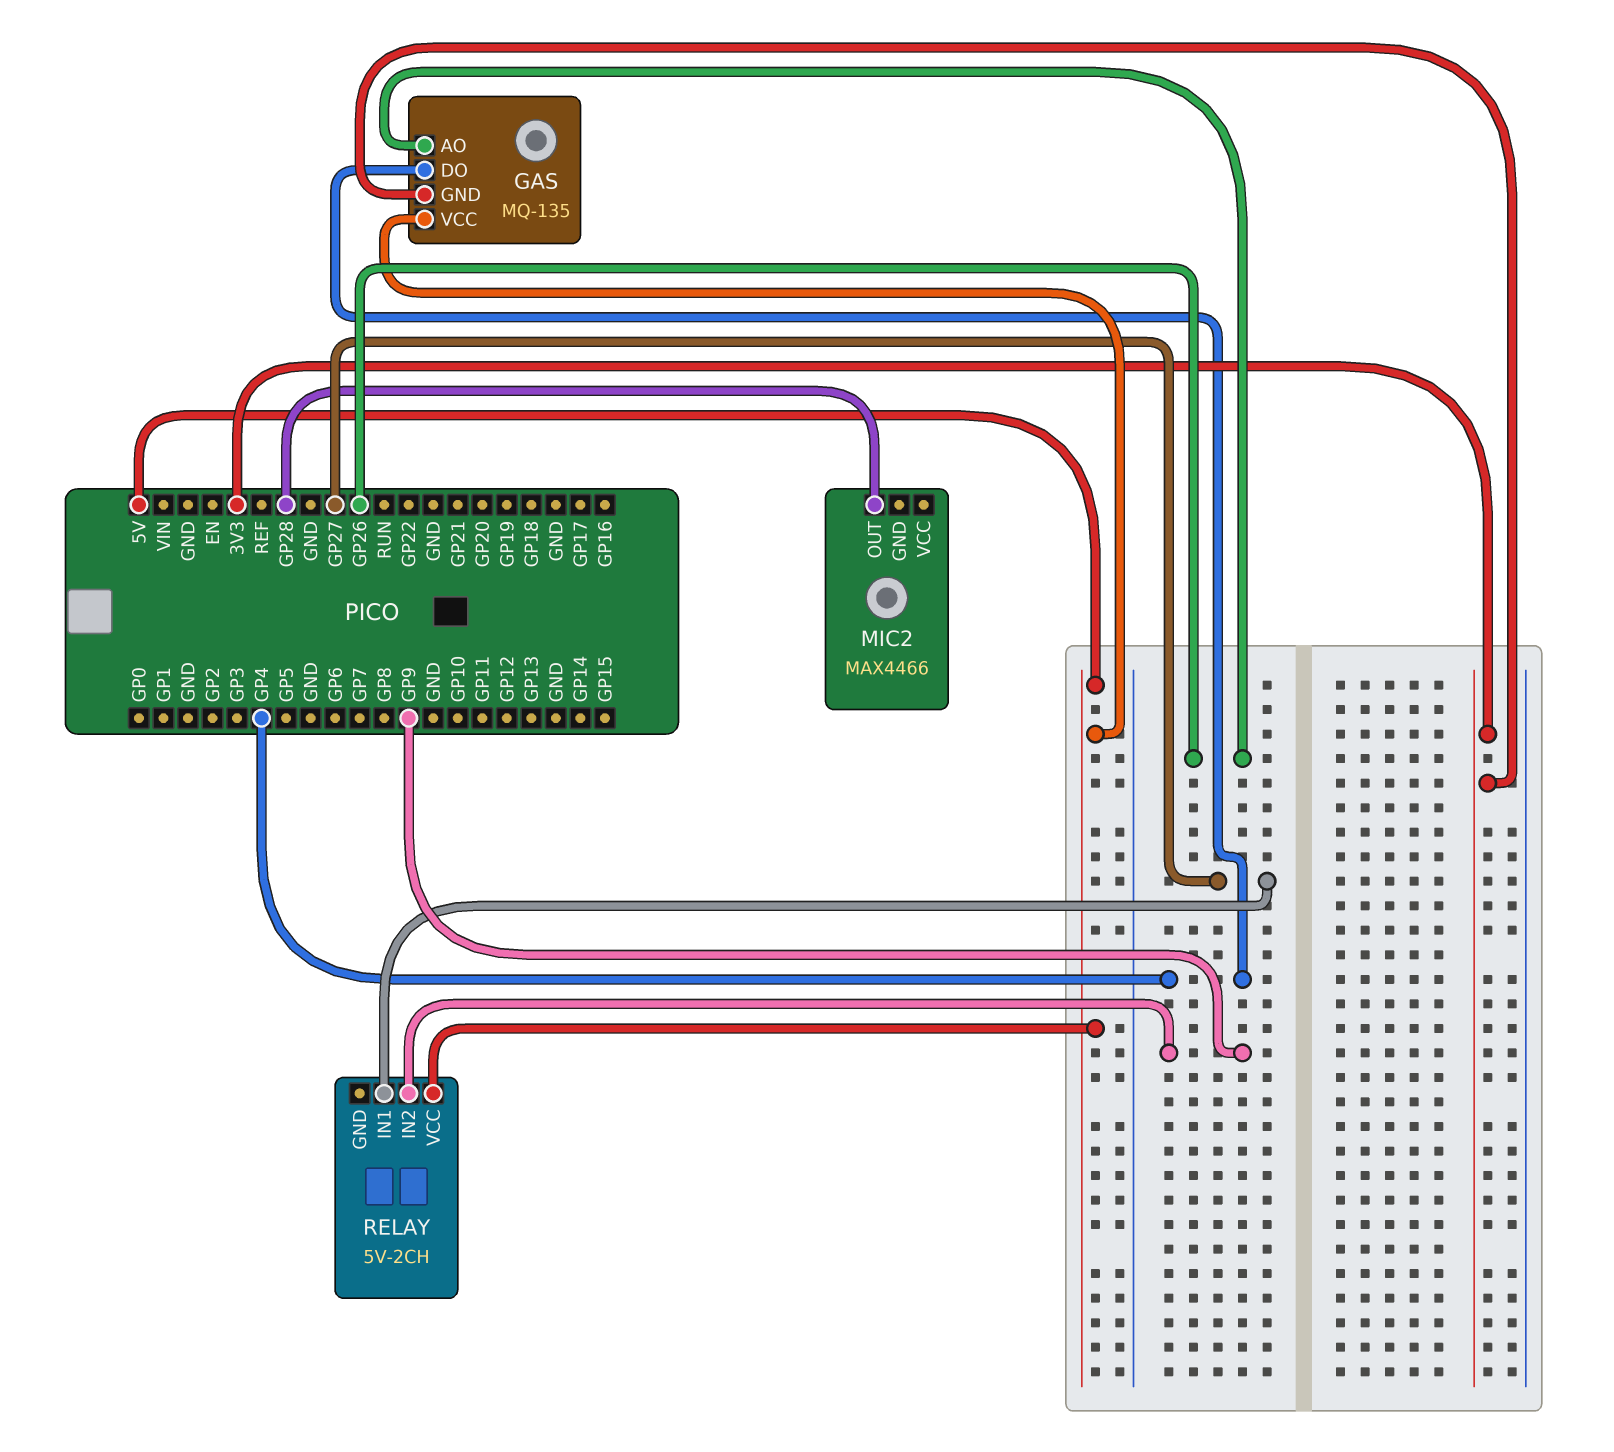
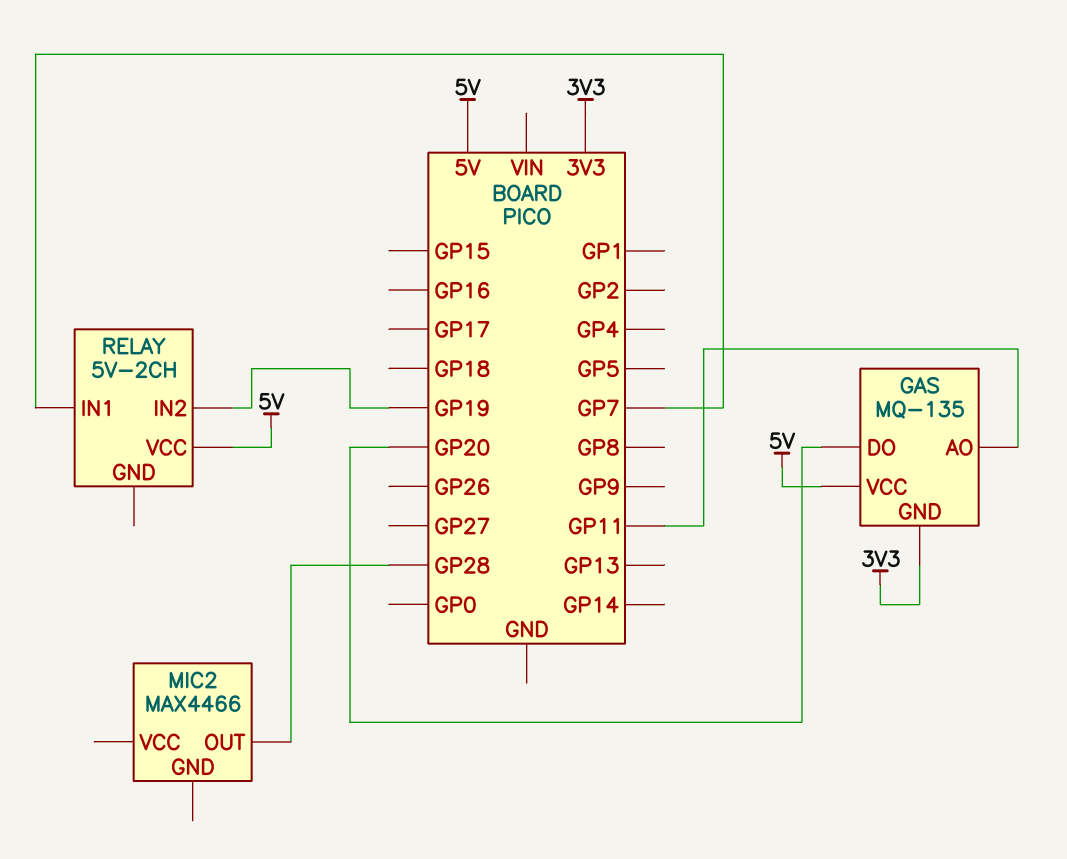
GAS pin AO: GP26 -> GP11
GAS pin DO: GP4 -> GP20
RELAY pin IN1: GP27 -> GP7
RELAY pin IN2: GP9 -> GP19

